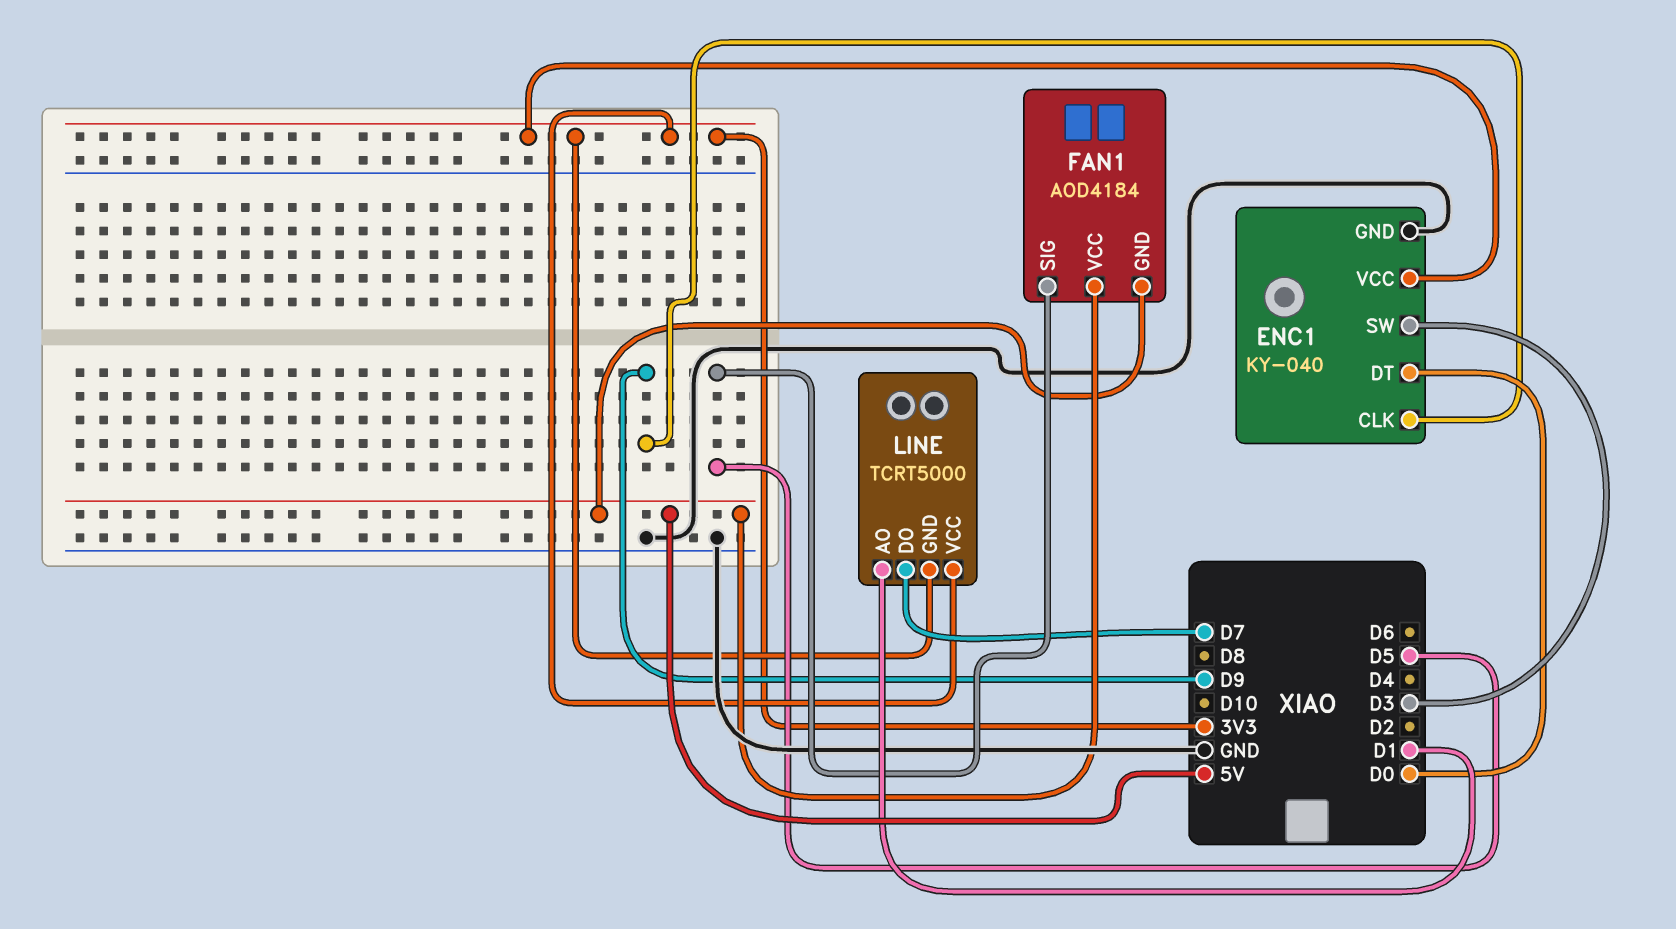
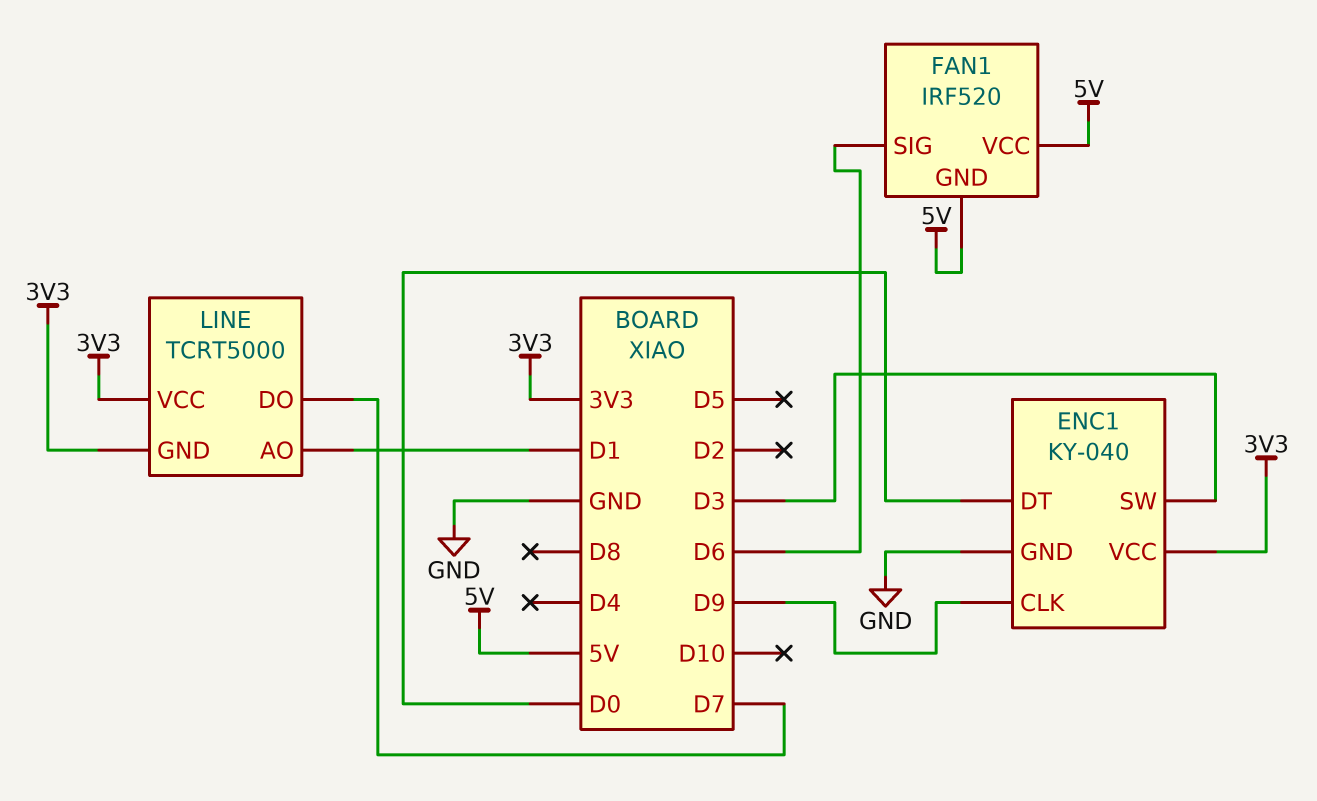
FAN1: AOD4184 -> IRF520
FAN1 pin SIG: D5 -> D6

